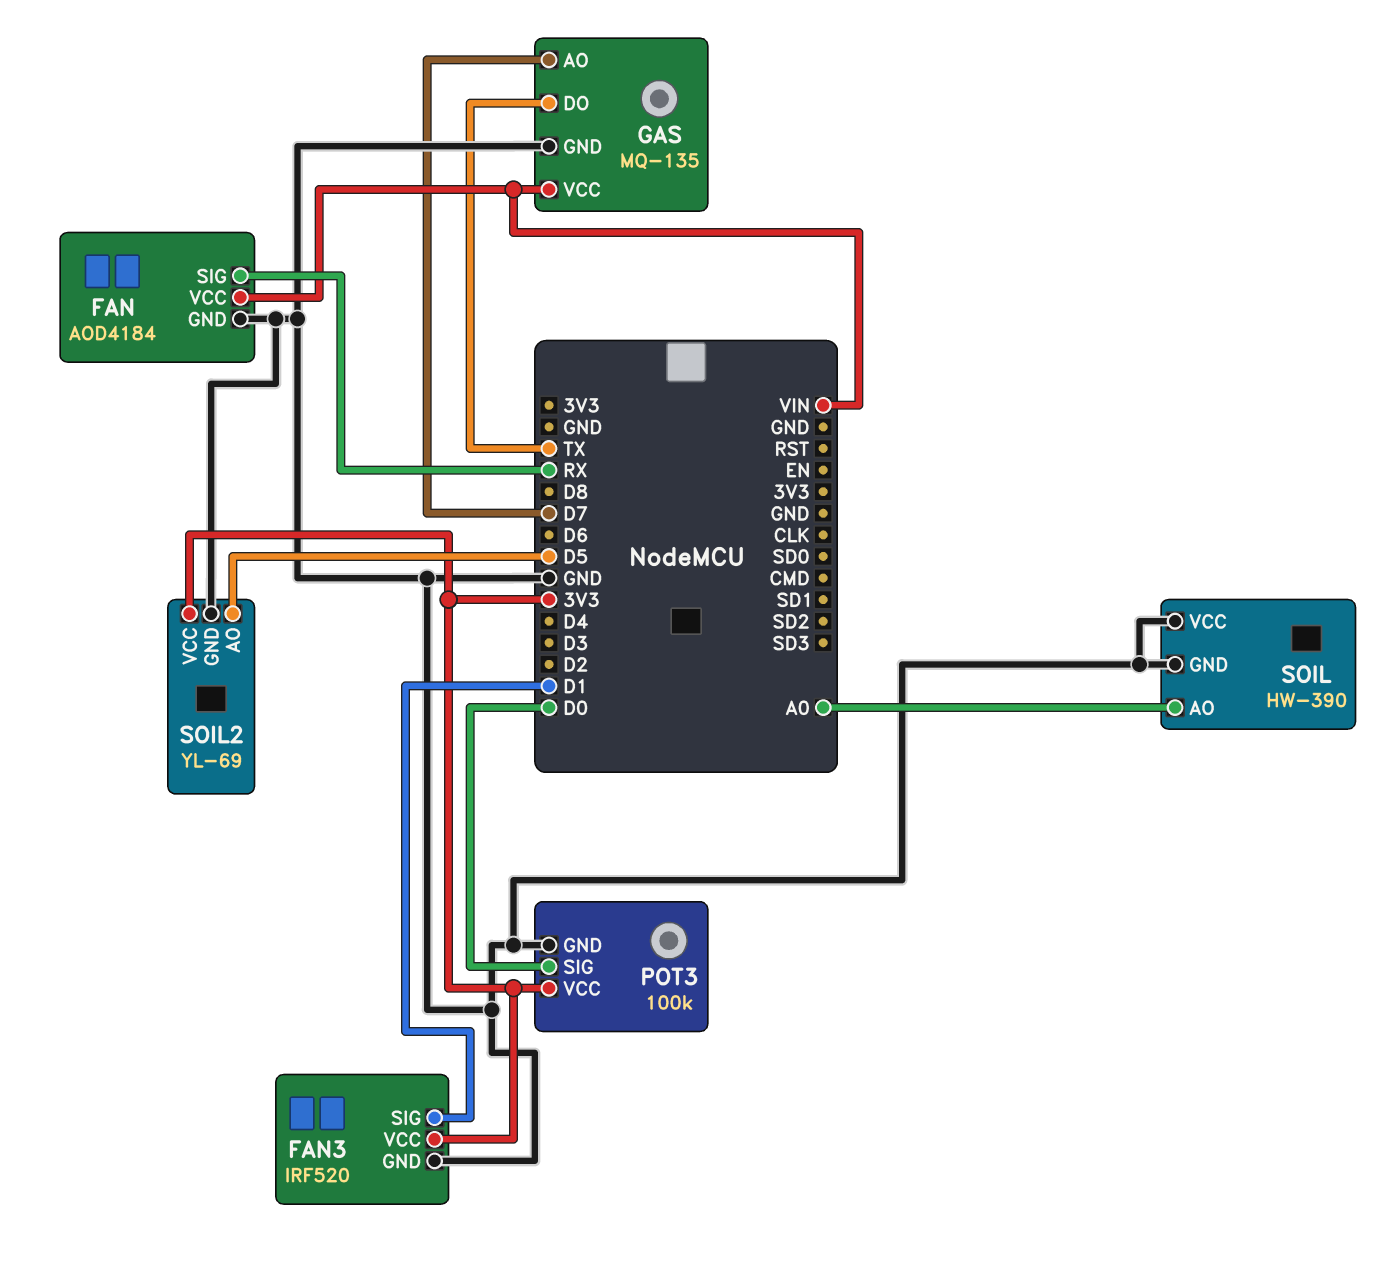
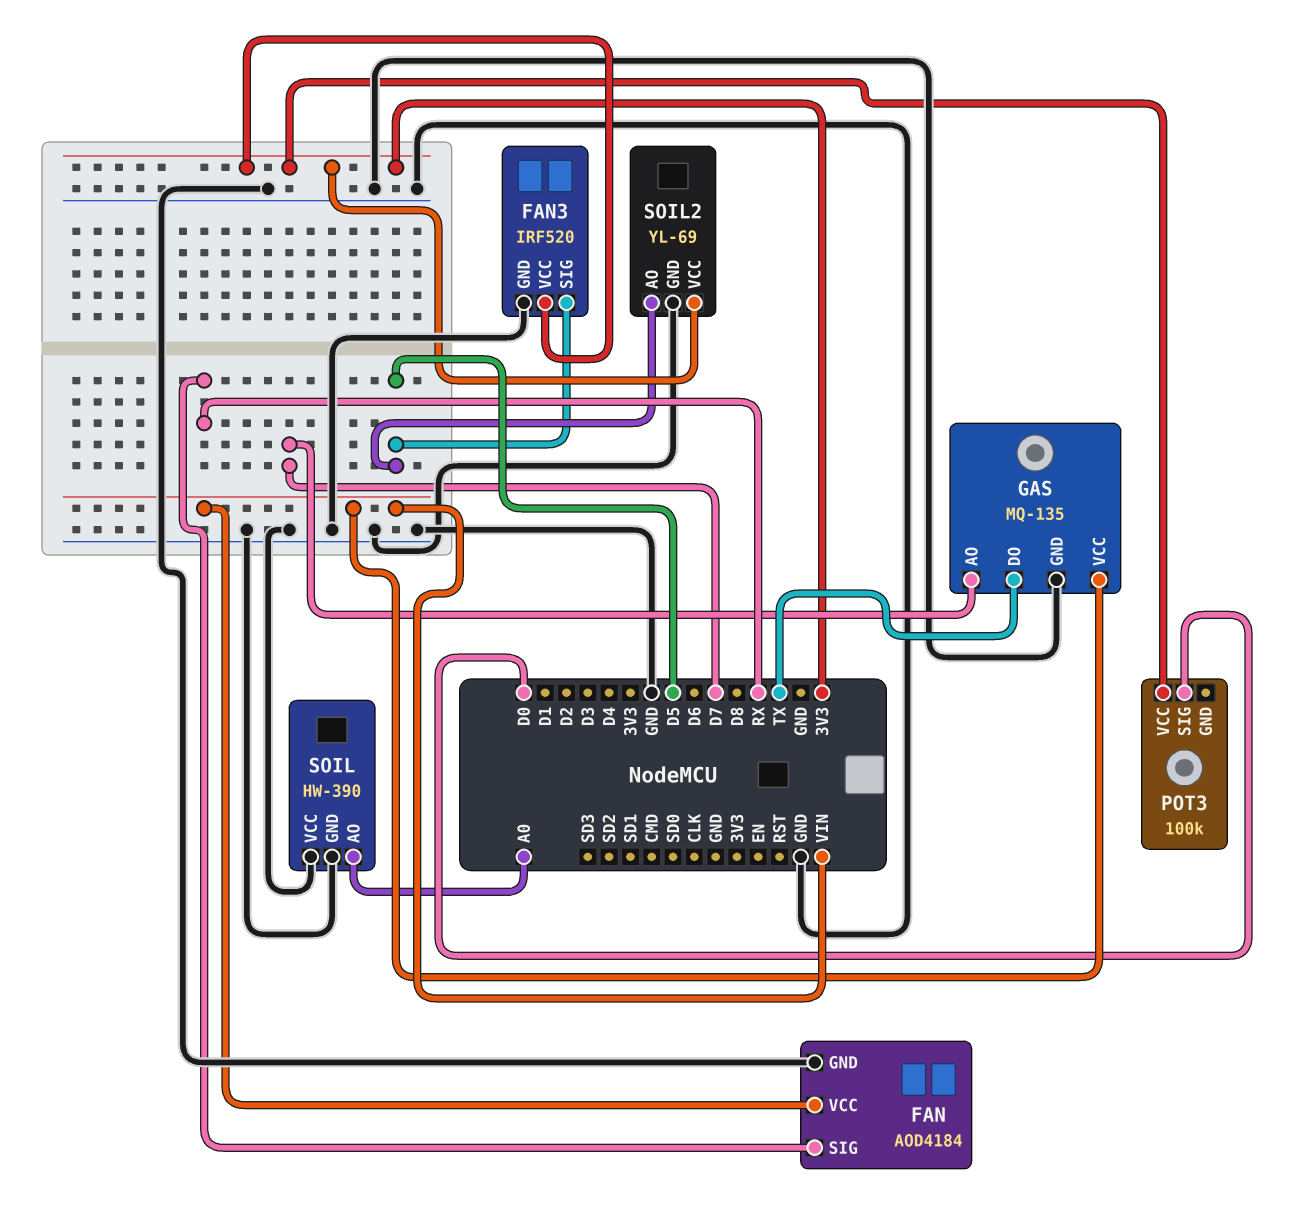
FAN3 pin SIG: D1 -> D5
POT3 pin GND: GND -> none

